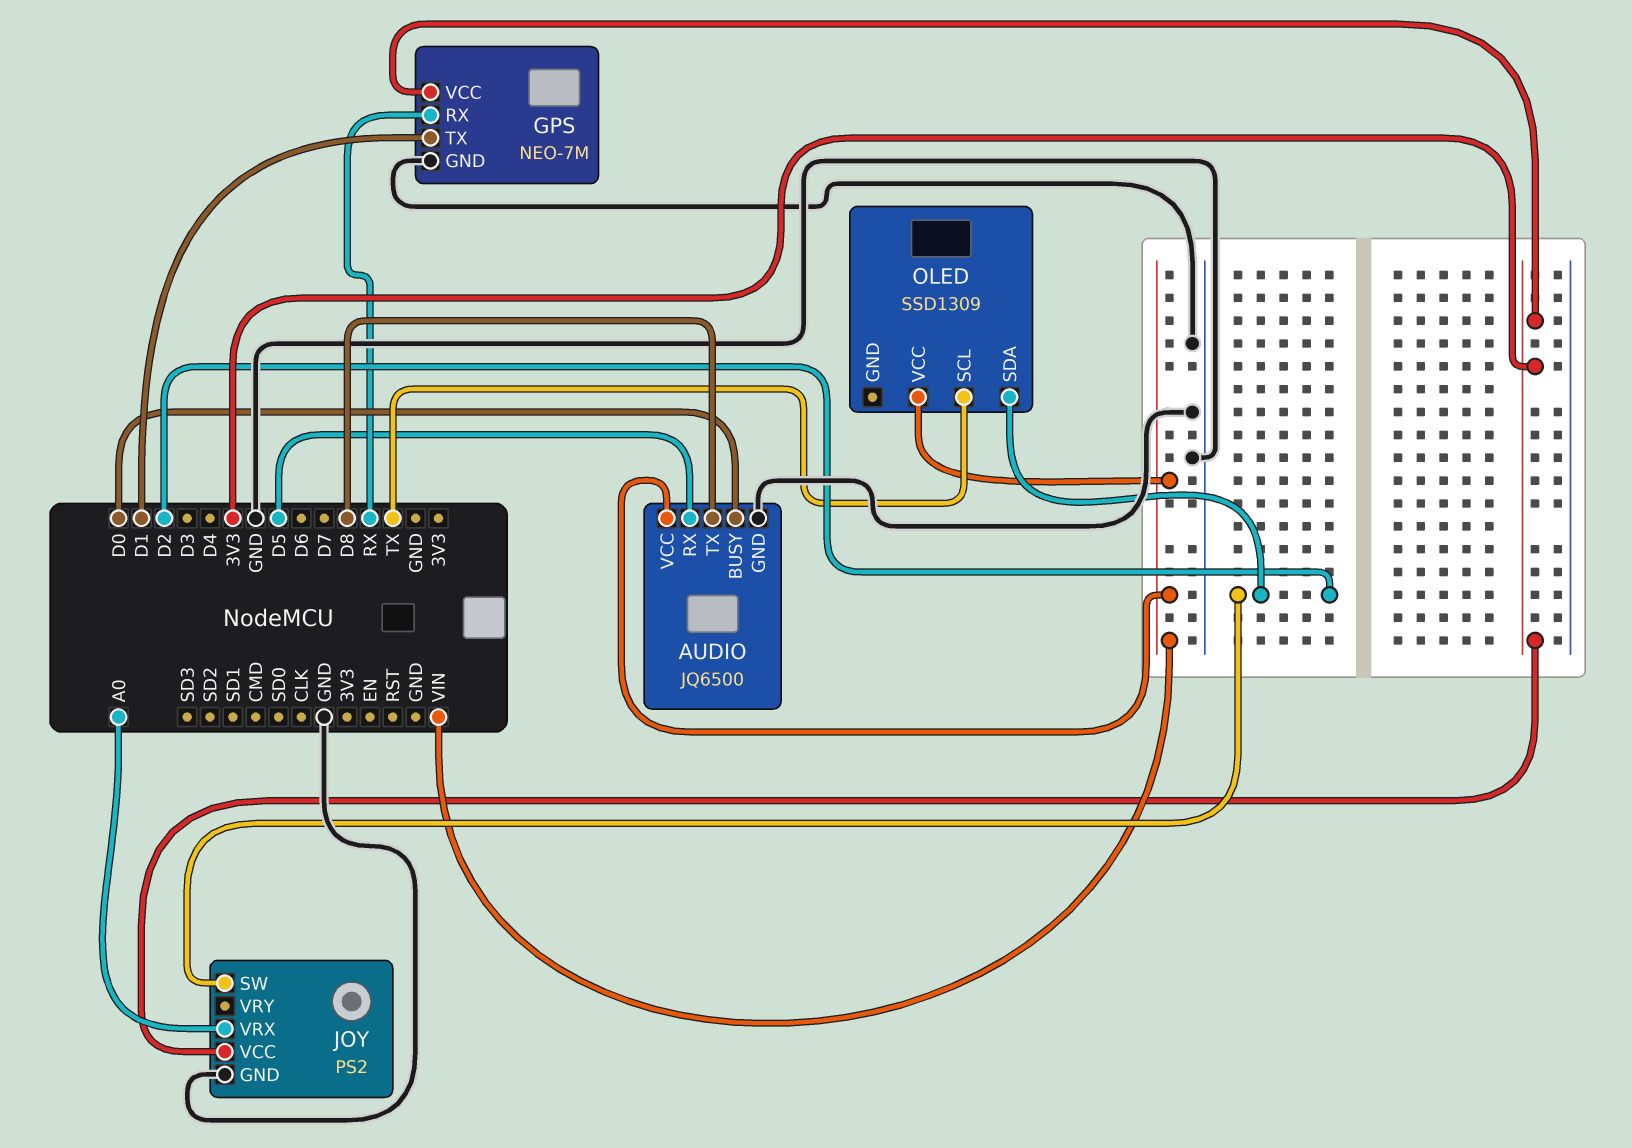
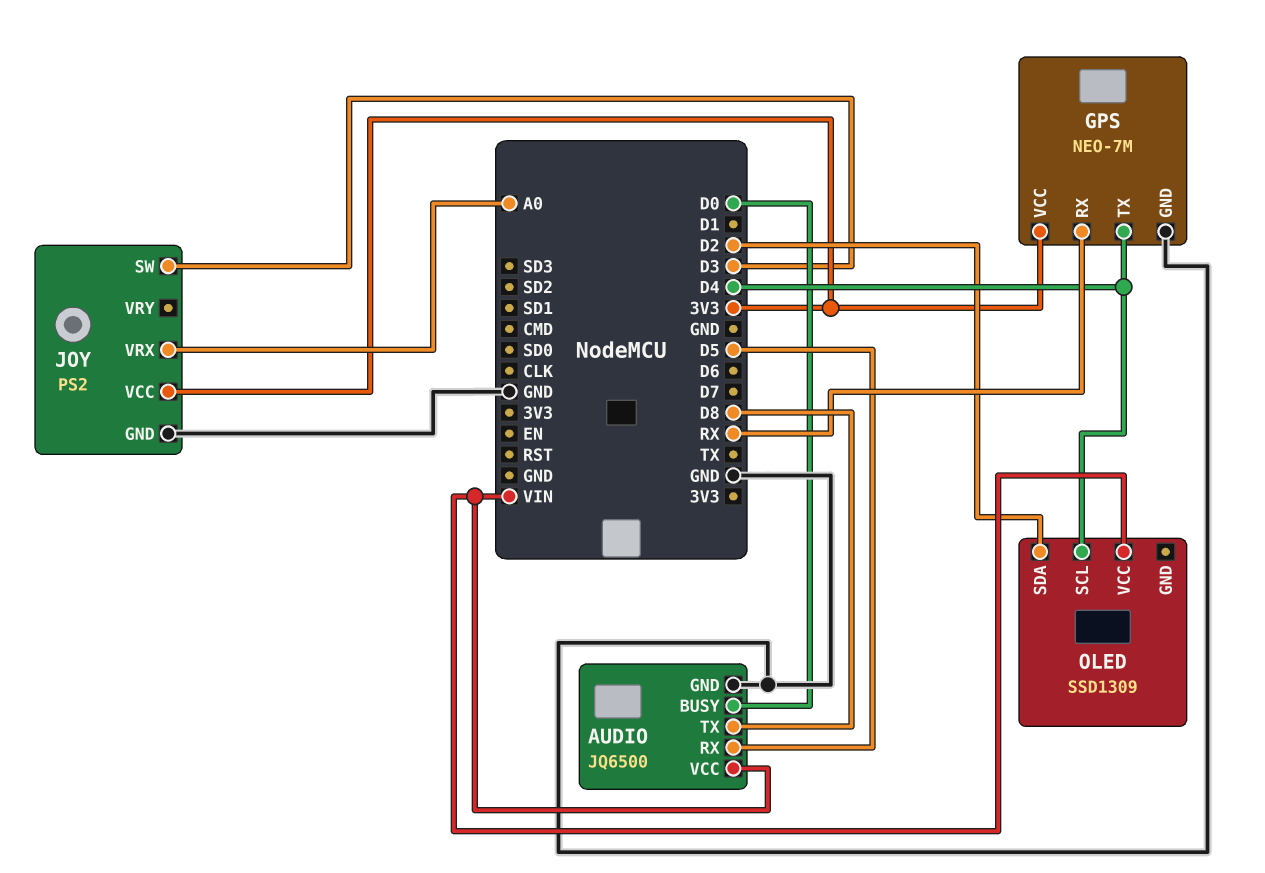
GPS pin TX: D1 -> D4
JOY pin SW: D2 -> D3
OLED pin SCL: TX -> D4

